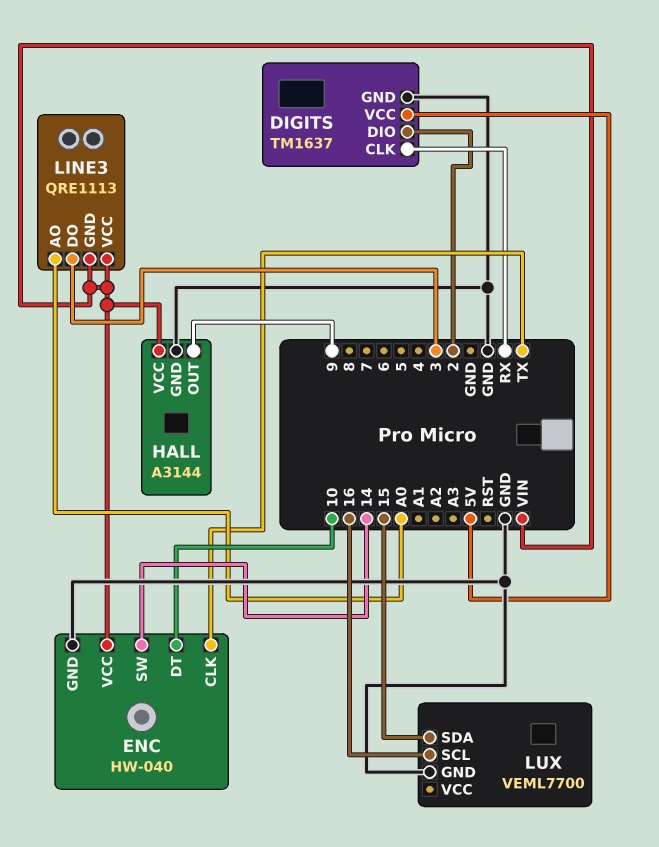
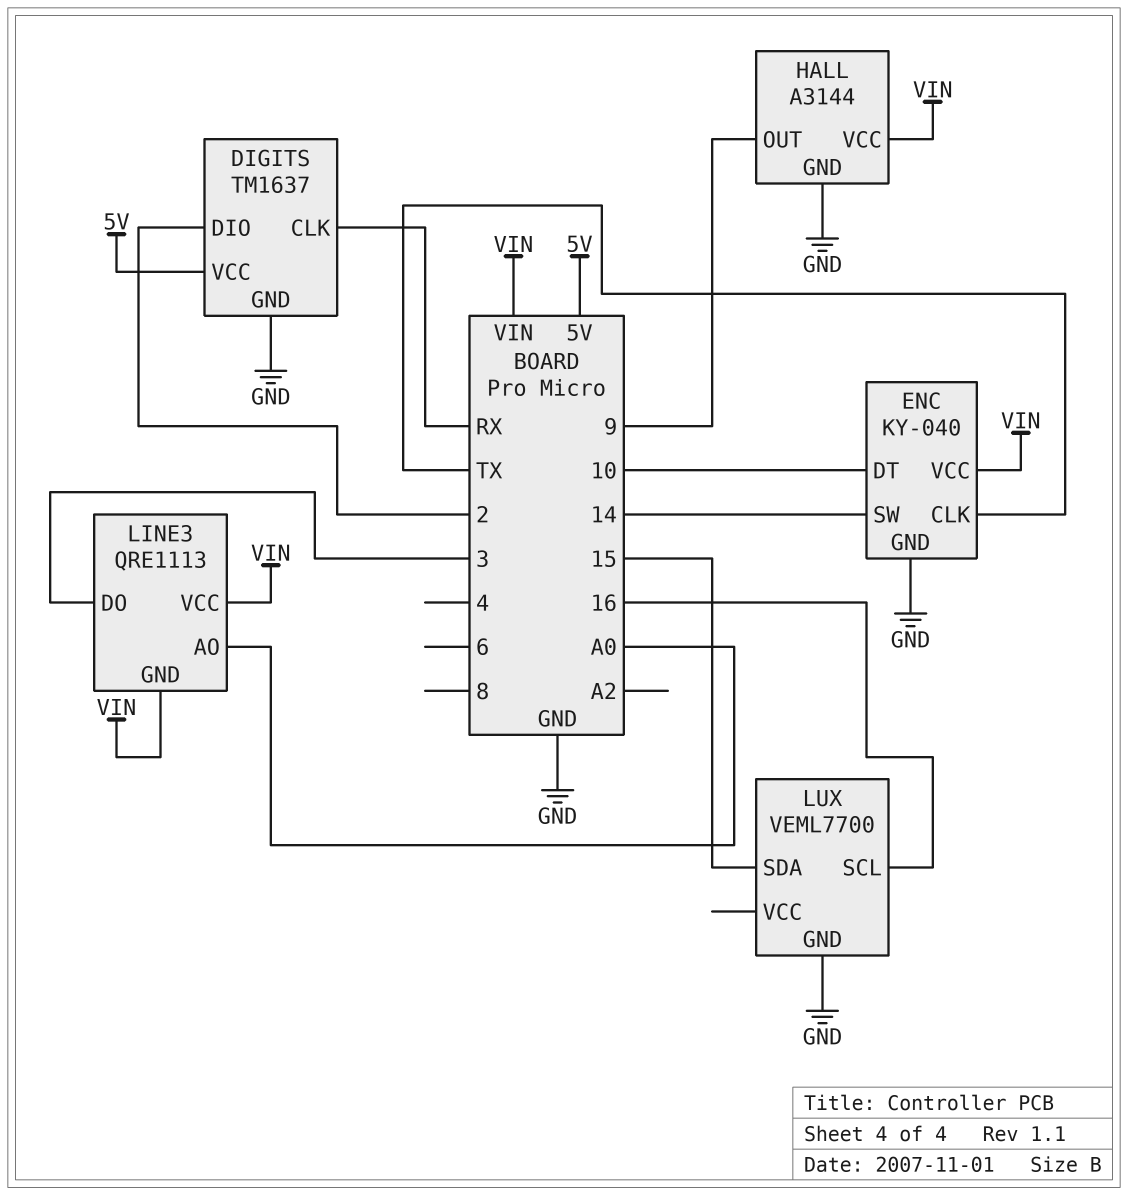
ENC: HW-040 -> KY-040

